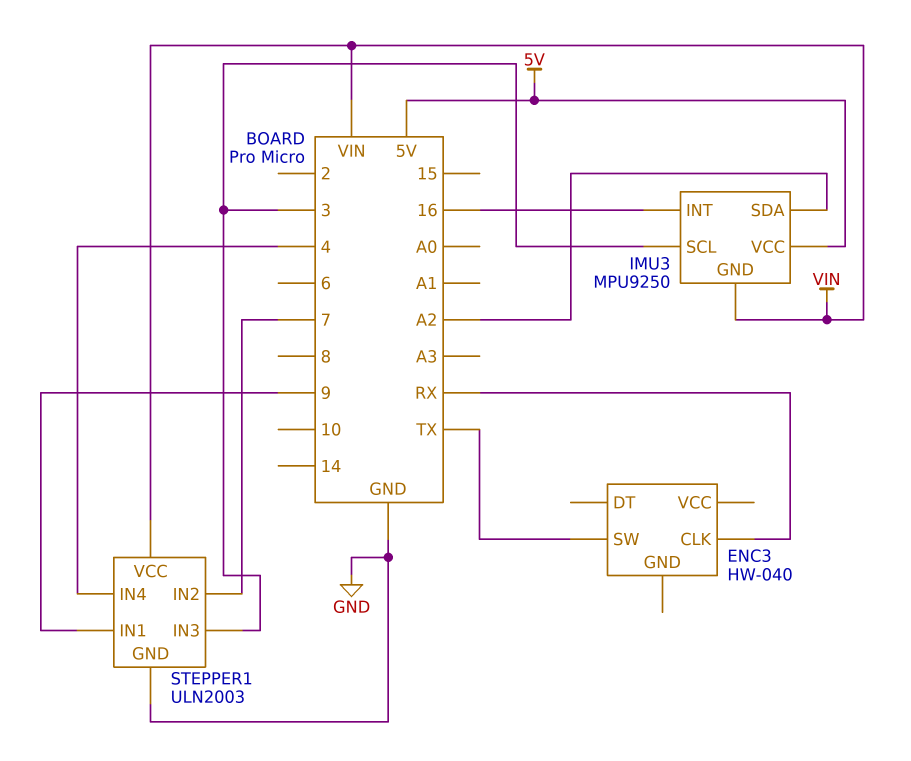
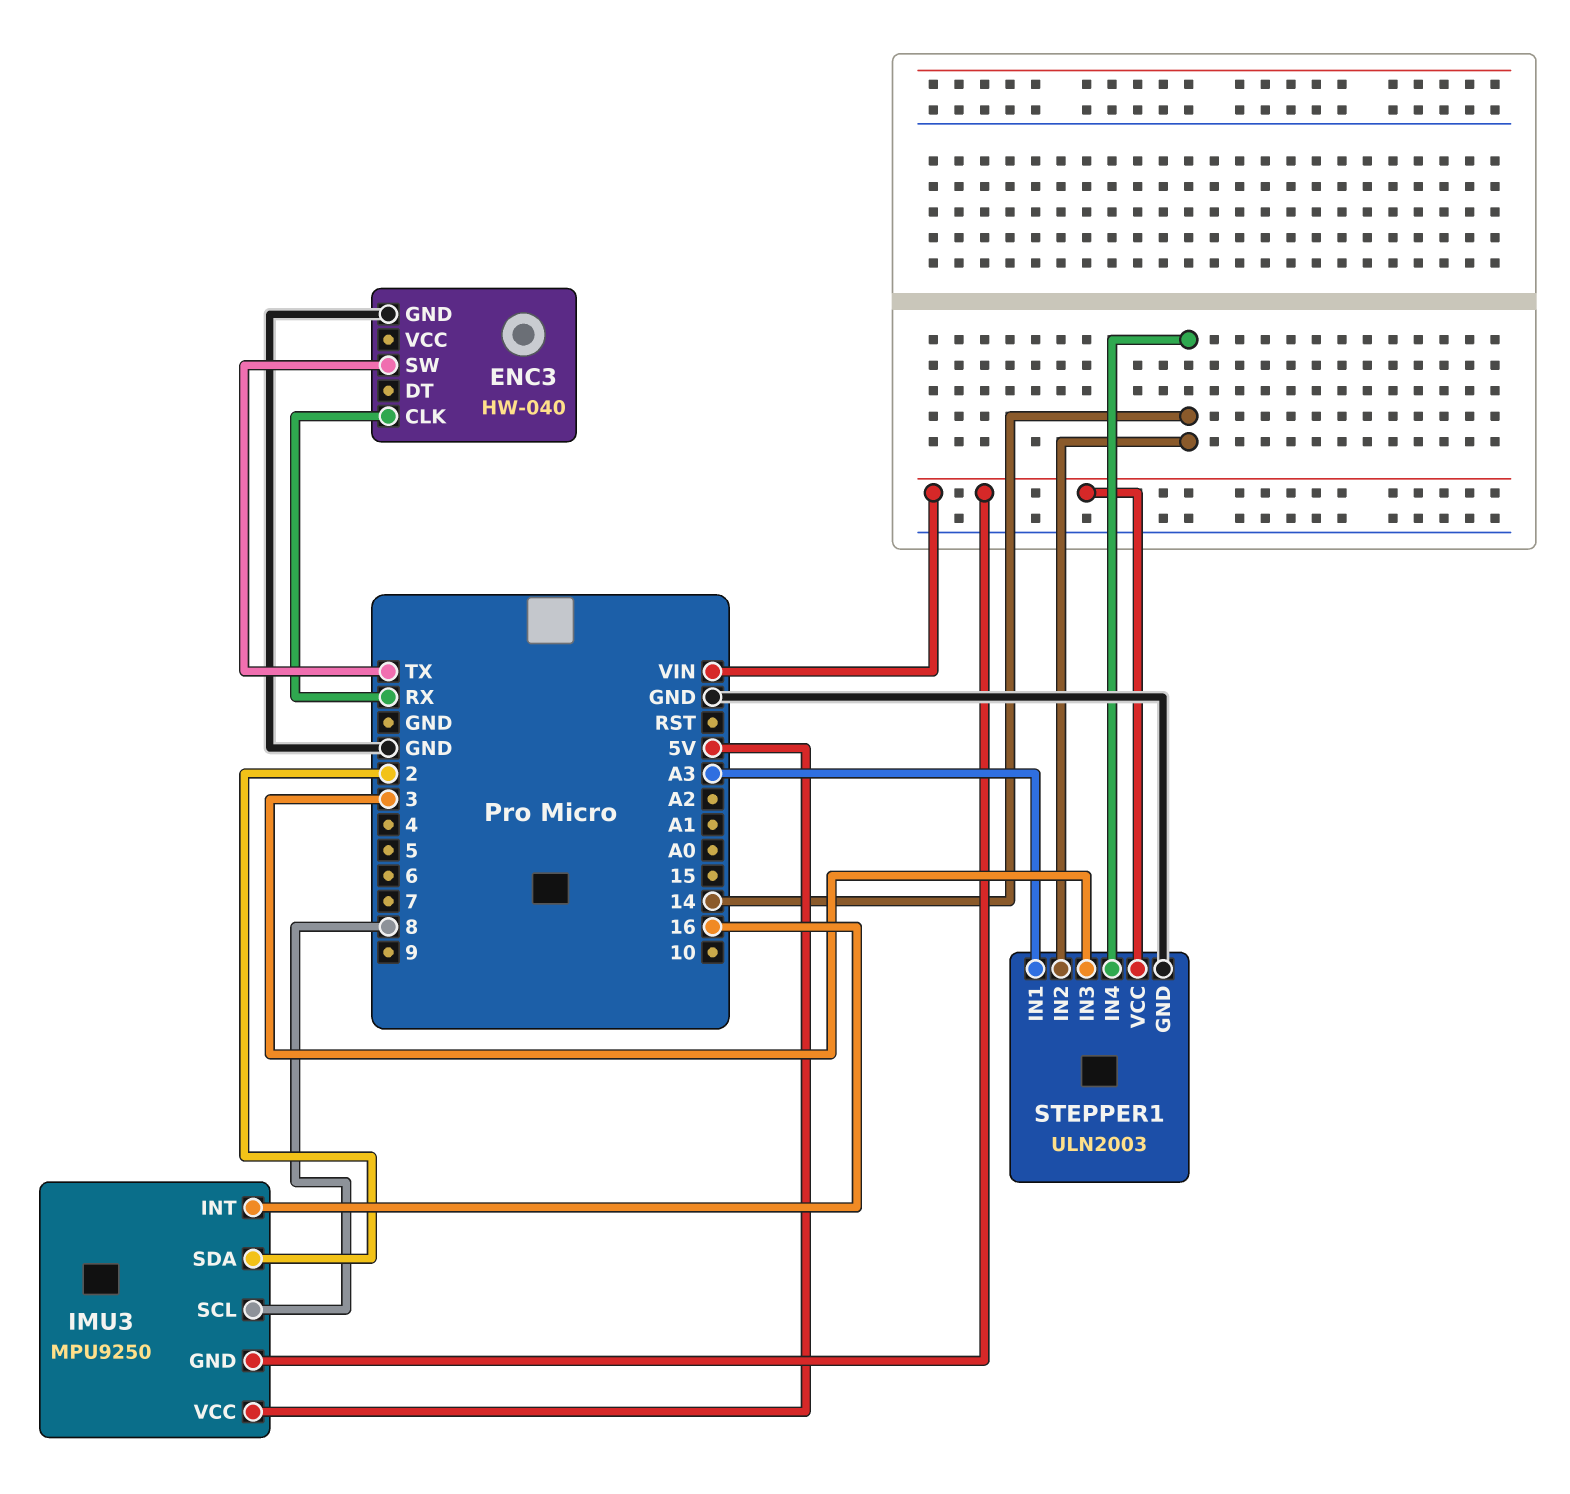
ENC3 pin GND: none -> GND
IMU3 pin SCL: 3 -> 8
IMU3 pin SDA: A2 -> 2
STEPPER1 pin IN1: 9 -> A3
STEPPER1 pin IN2: 7 -> 14
STEPPER1 pin IN4: 4 -> 14

